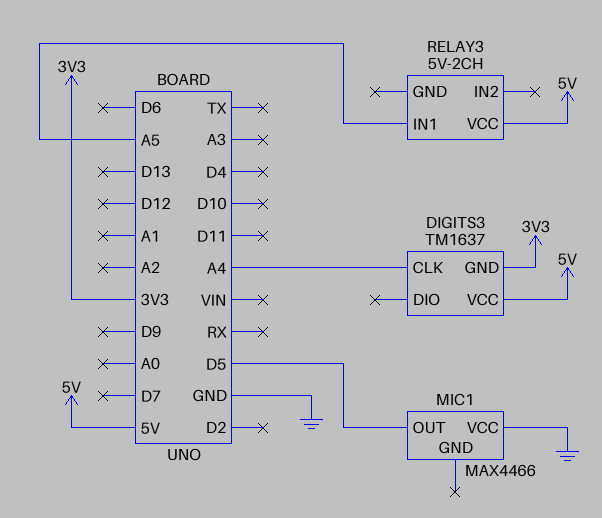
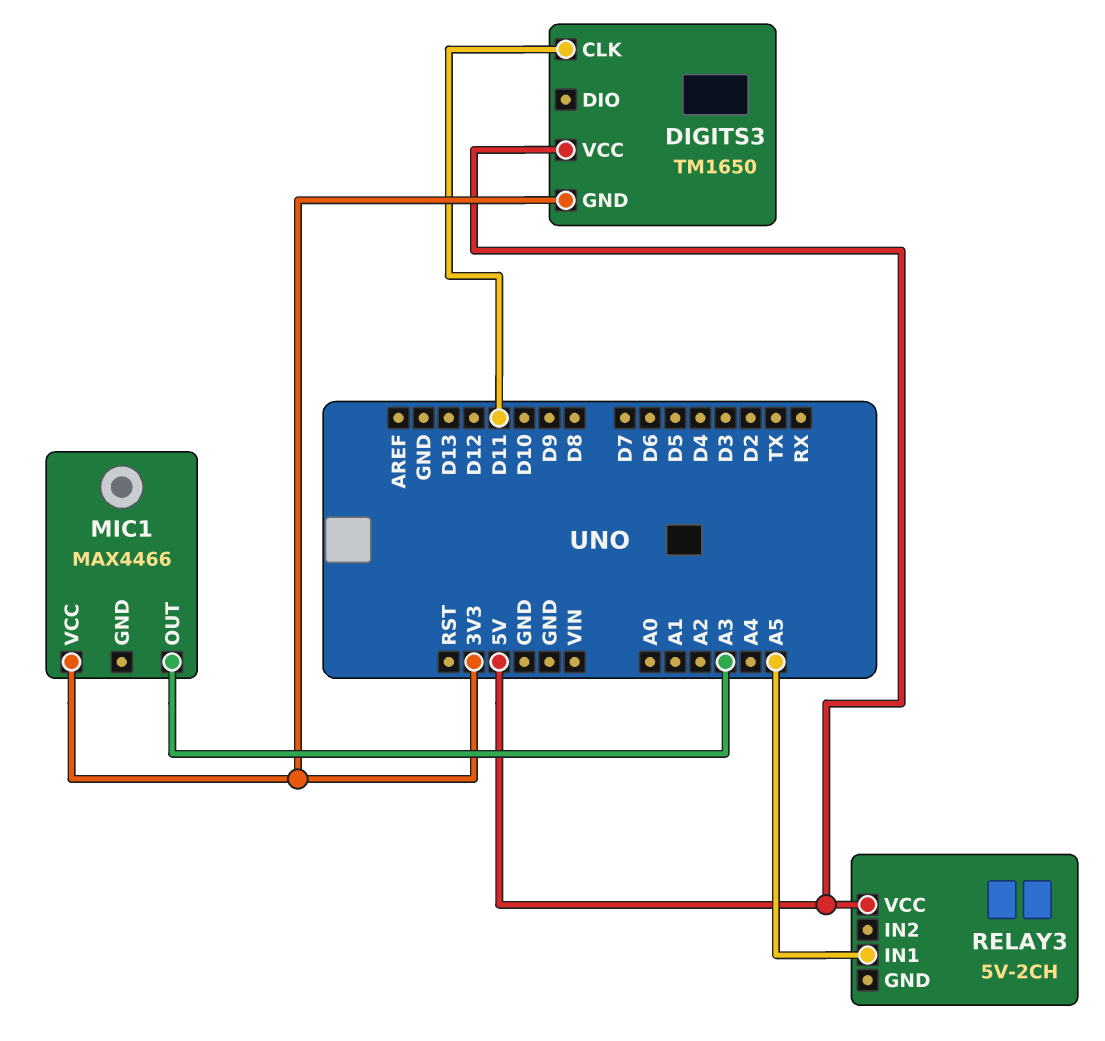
DIGITS3: TM1637 -> TM1650
DIGITS3 pin CLK: A4 -> D11
MIC1 pin OUT: D5 -> A3
MIC1 pin VCC: GND -> 3V3

